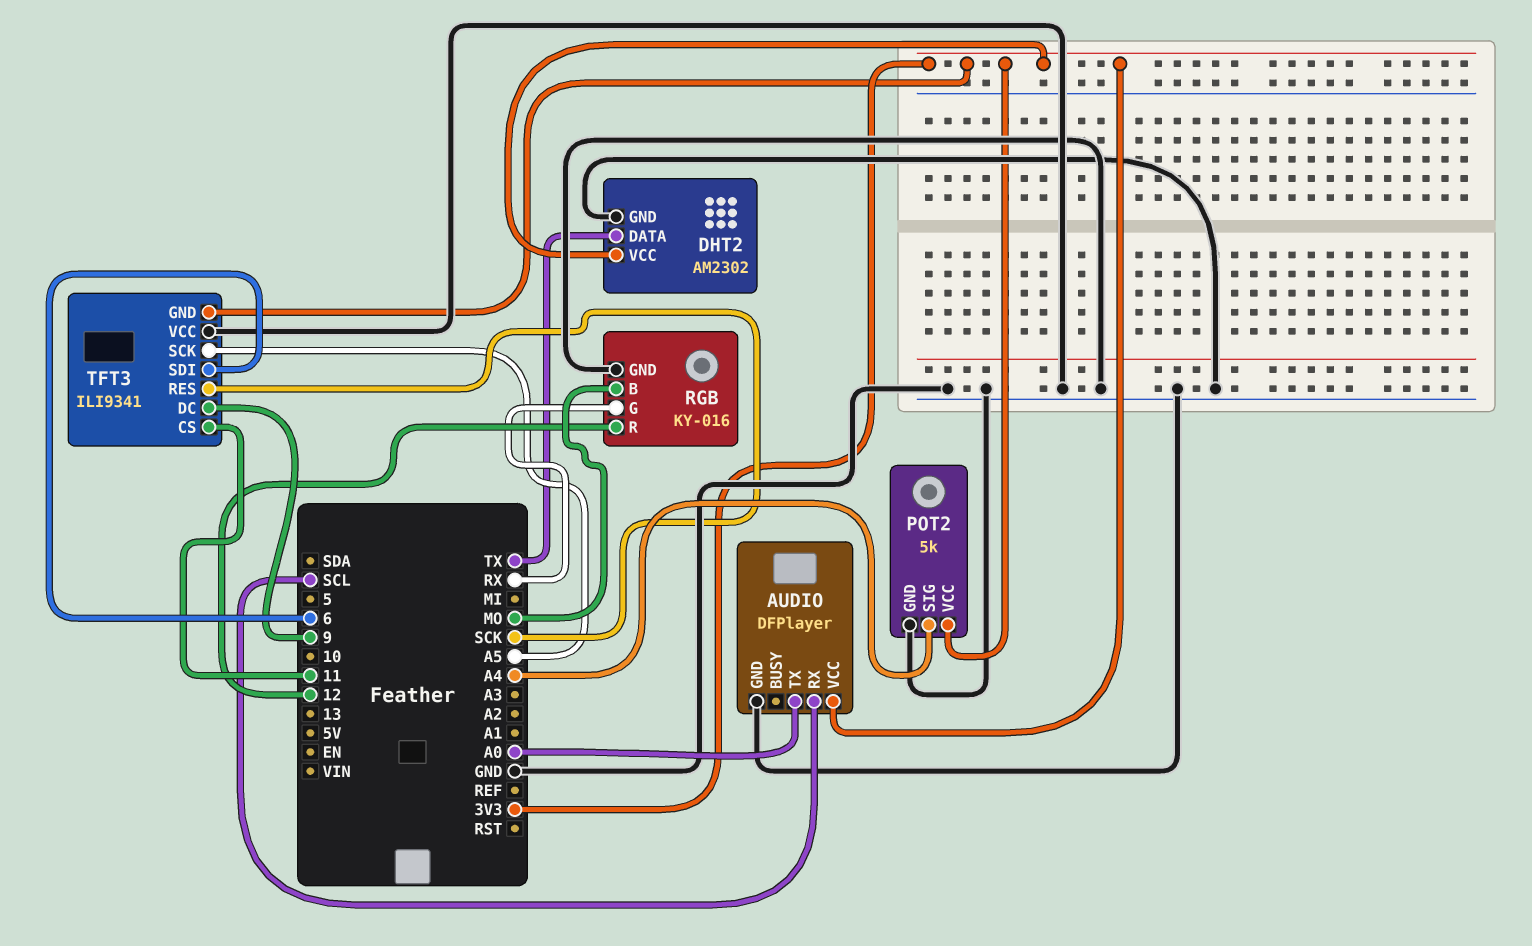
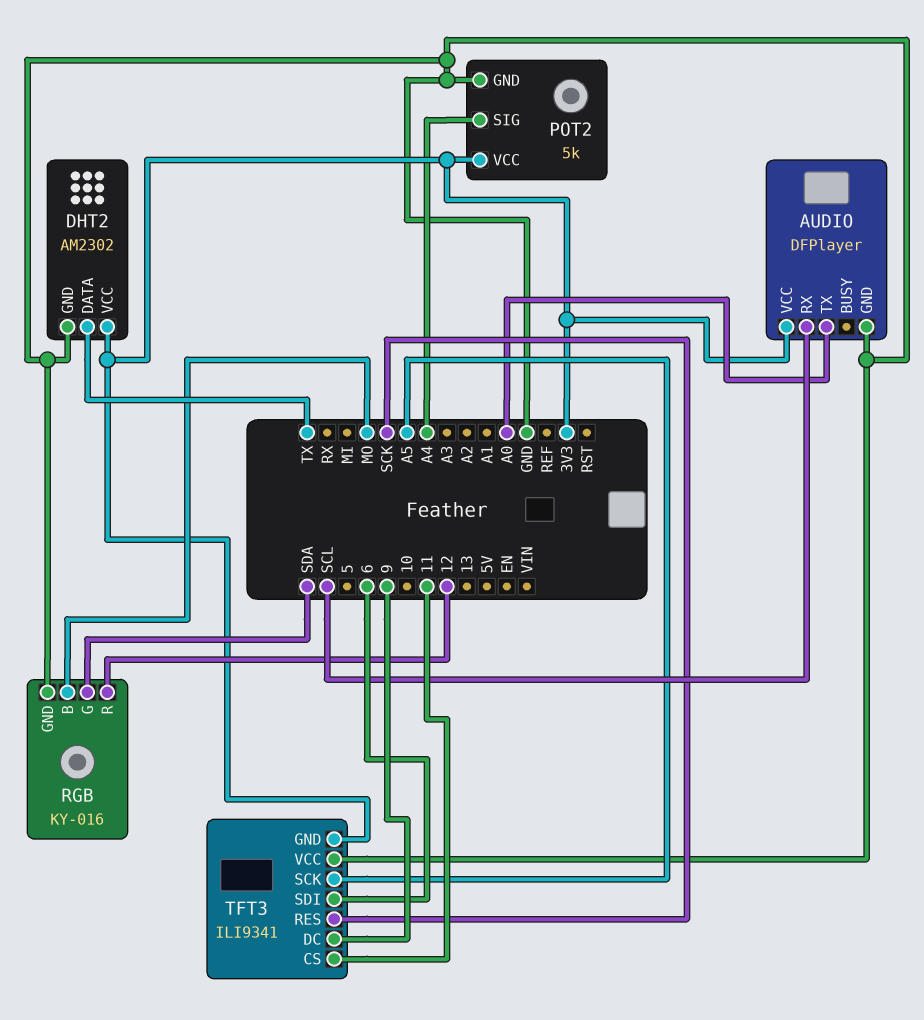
RGB pin G: RX -> SDA

